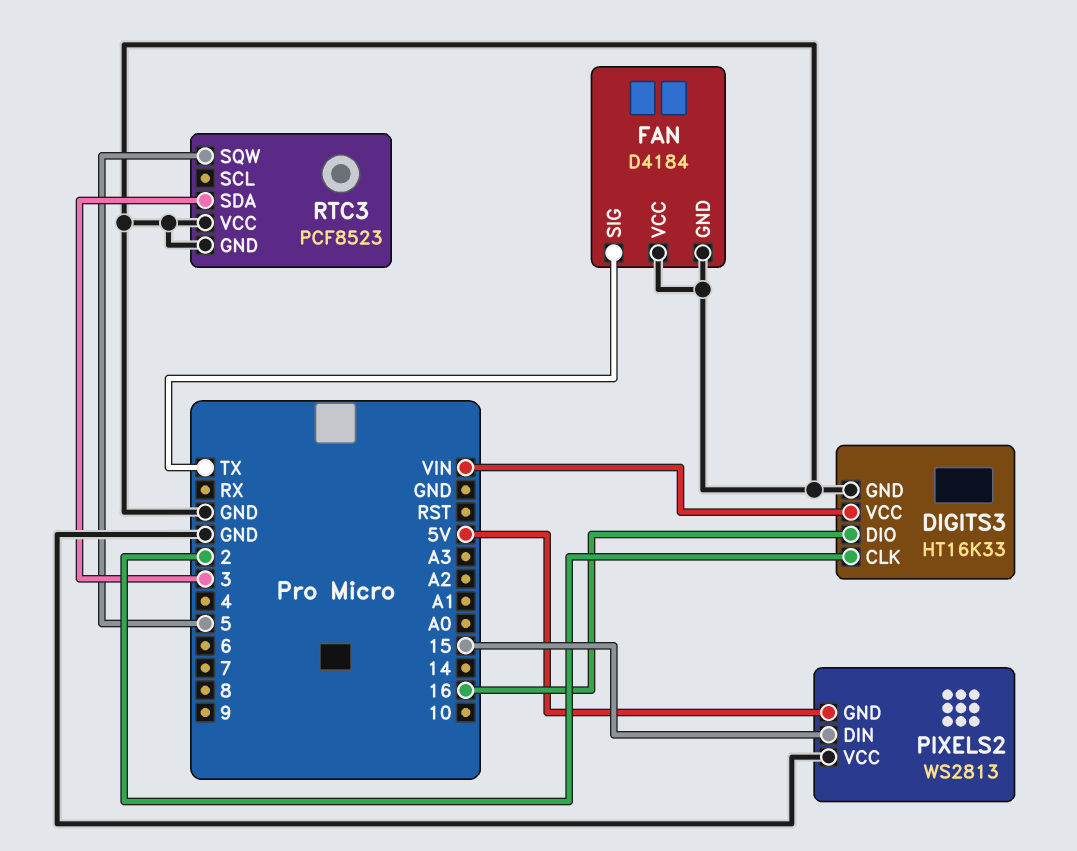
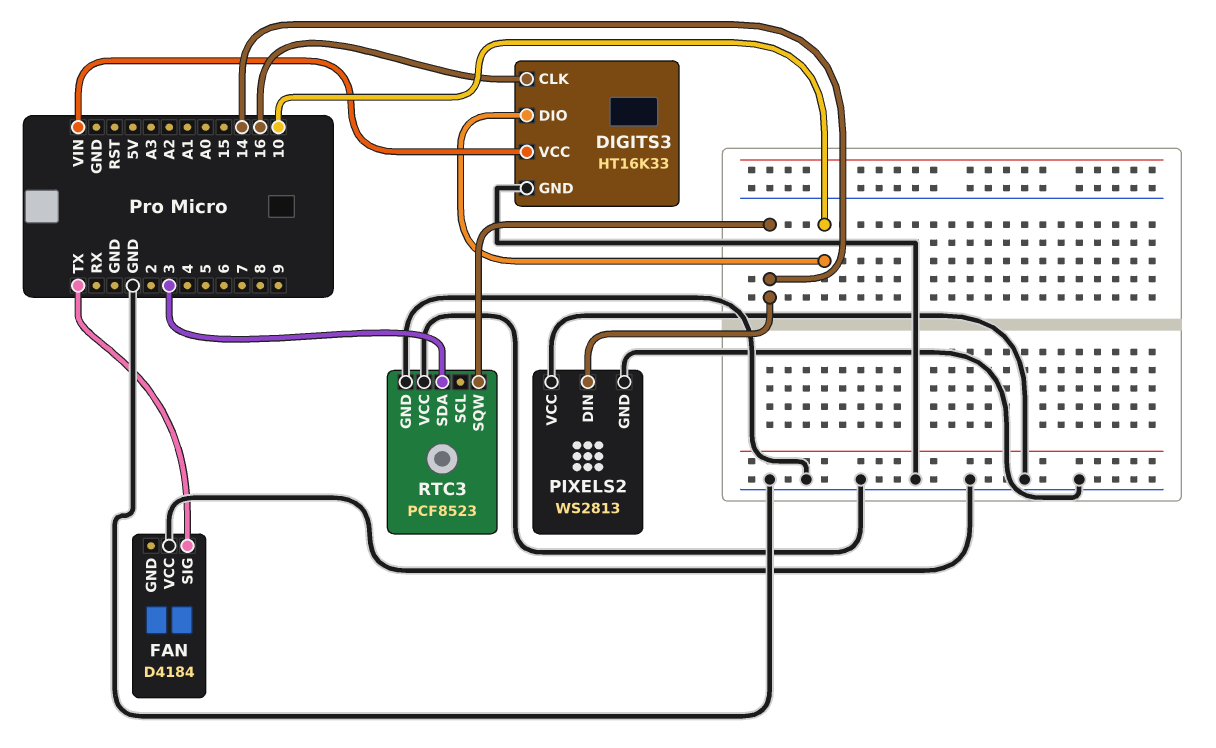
DIGITS3 pin CLK: 2 -> 16
DIGITS3 pin DIO: 16 -> 10
FAN pin GND: GND -> none
PIXELS2 pin DIN: 15 -> 14
PIXELS2 pin GND: 5V -> GND
RTC3 pin SQW: 5 -> 14

